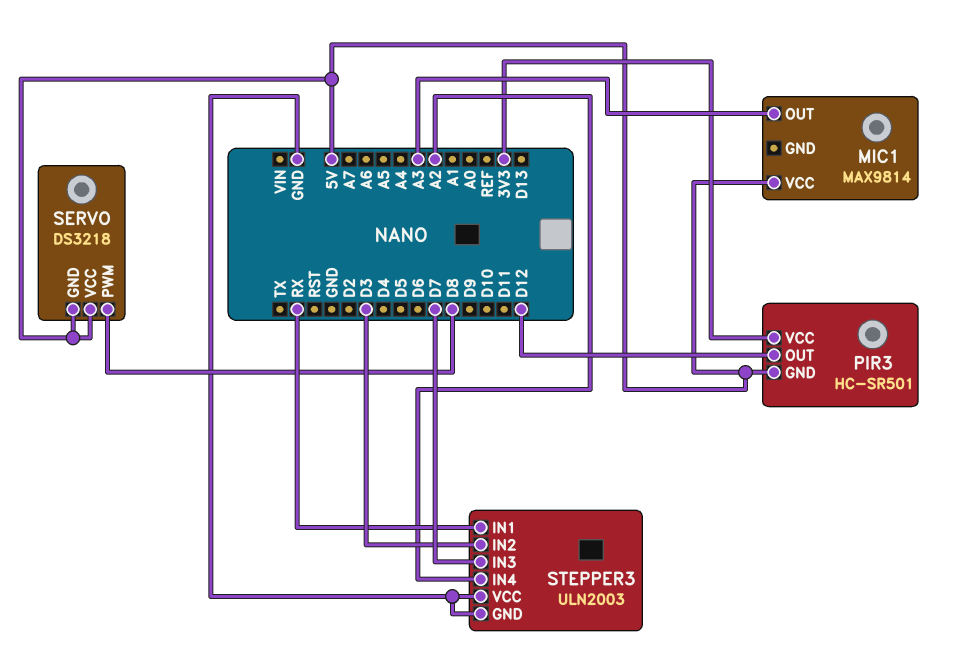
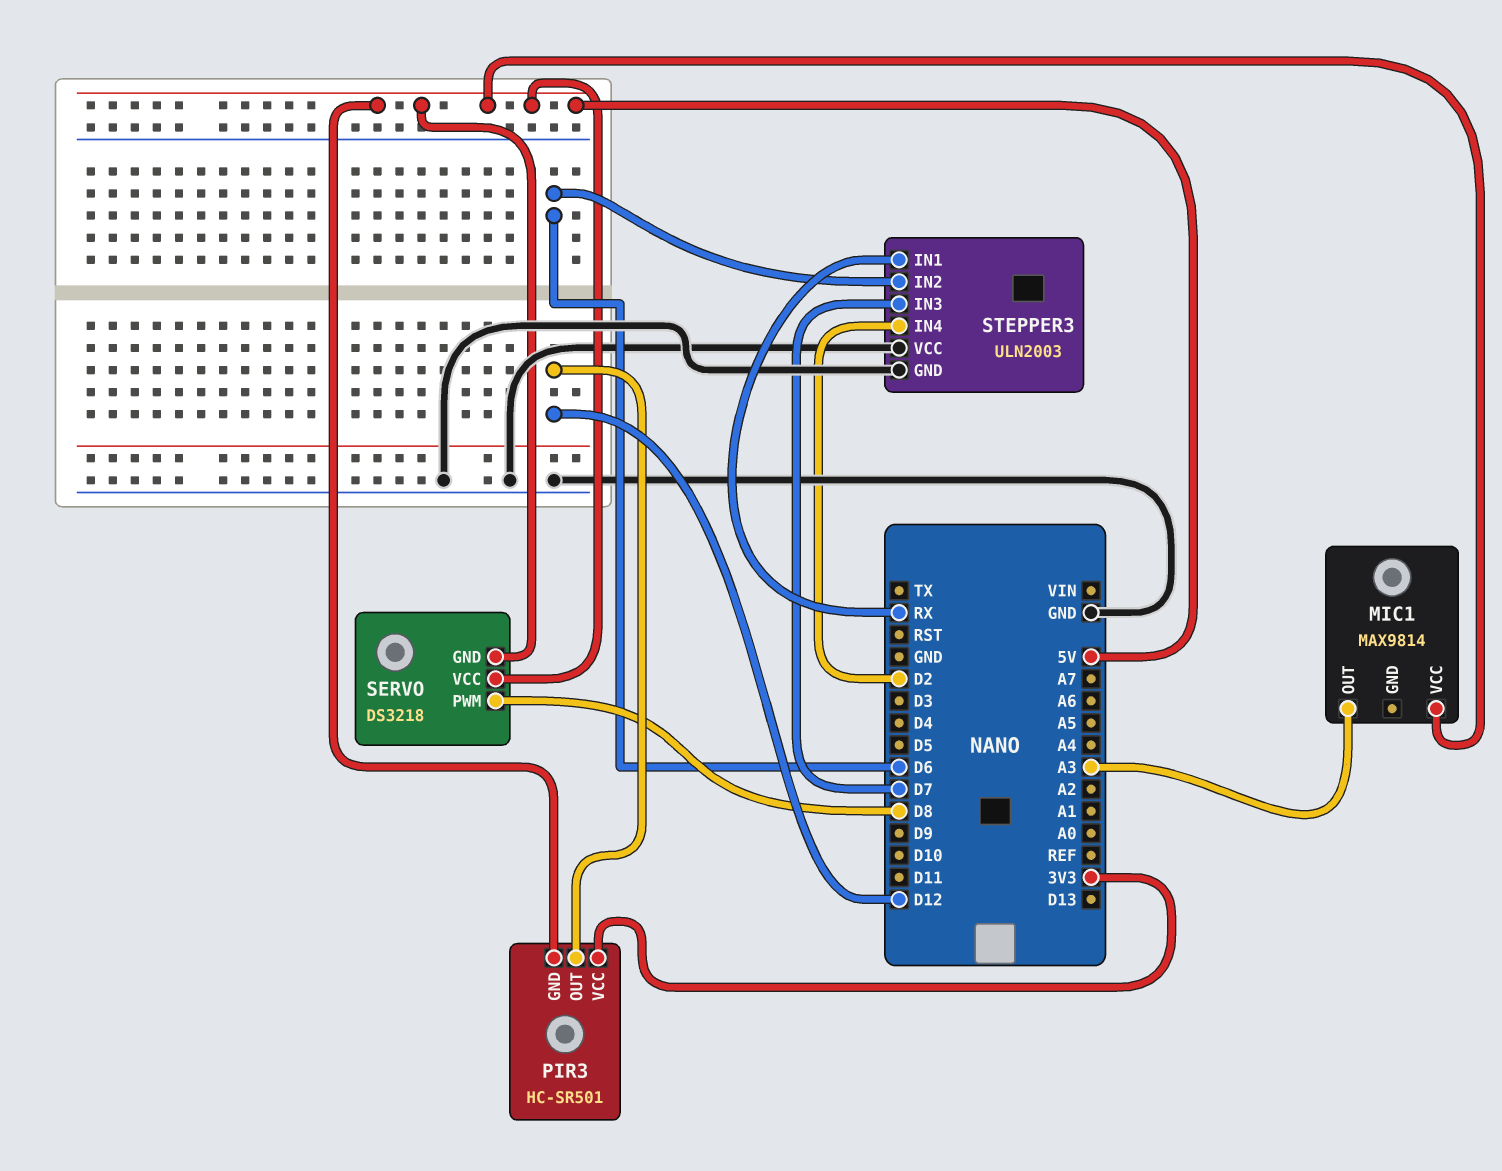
STEPPER3 pin IN2: D3 -> D6
STEPPER3 pin IN4: A2 -> D2

